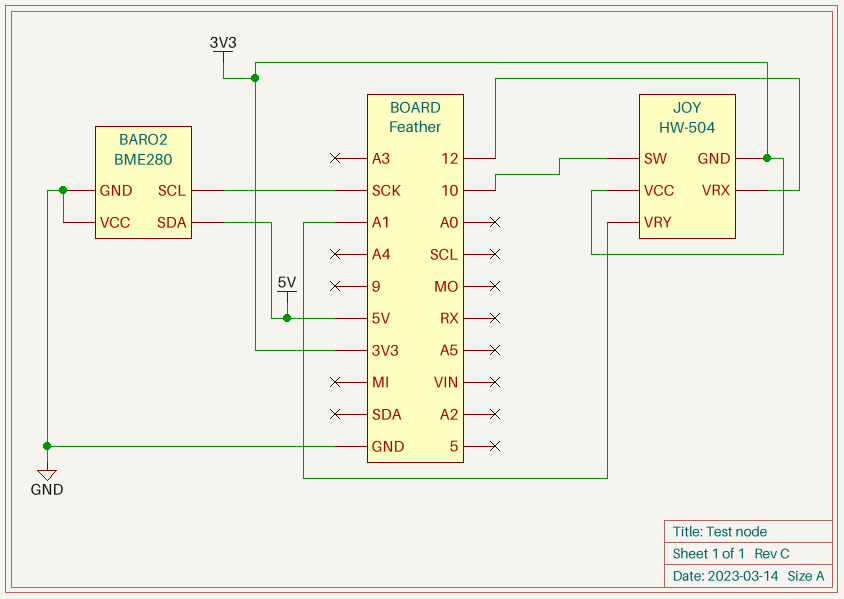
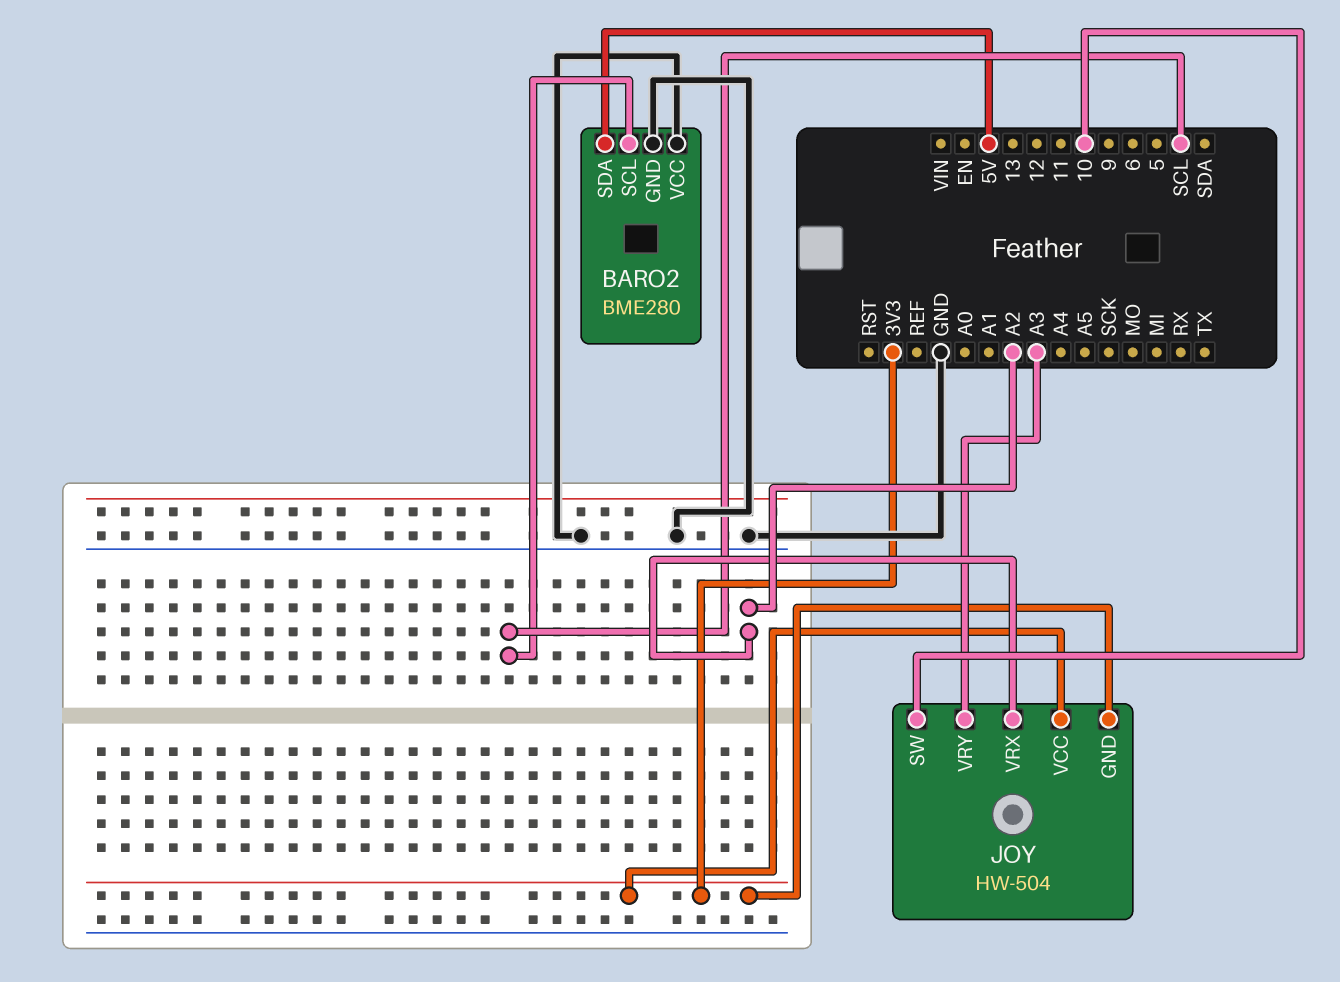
BARO2 pin SCL: SCK -> SCL
JOY pin VRX: 12 -> A2
JOY pin VRY: A1 -> A3

